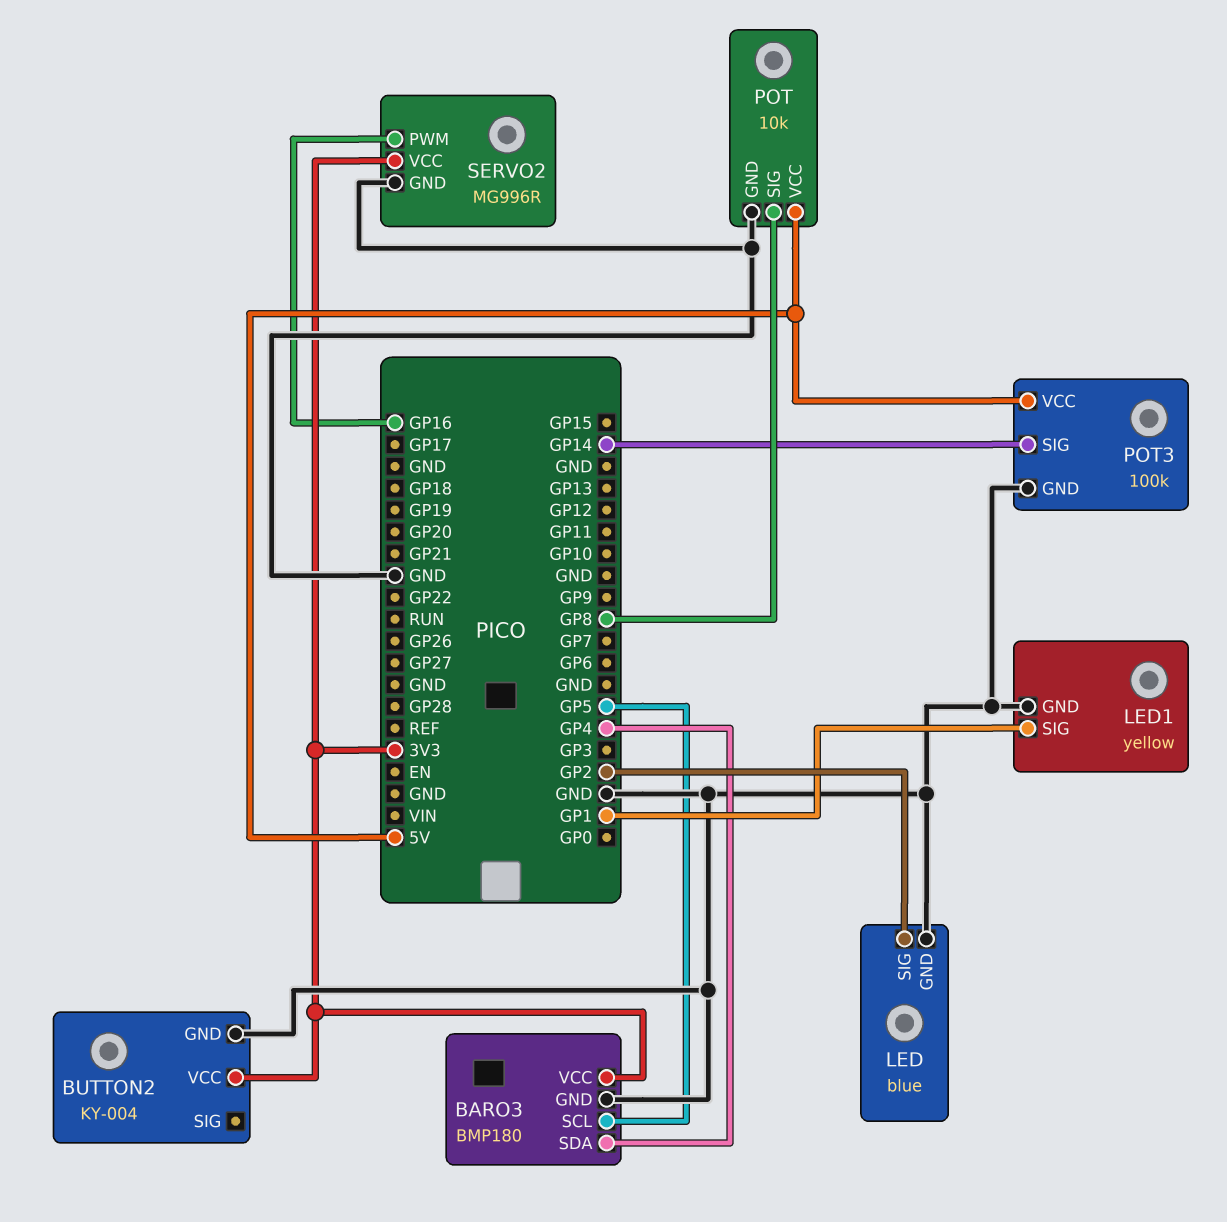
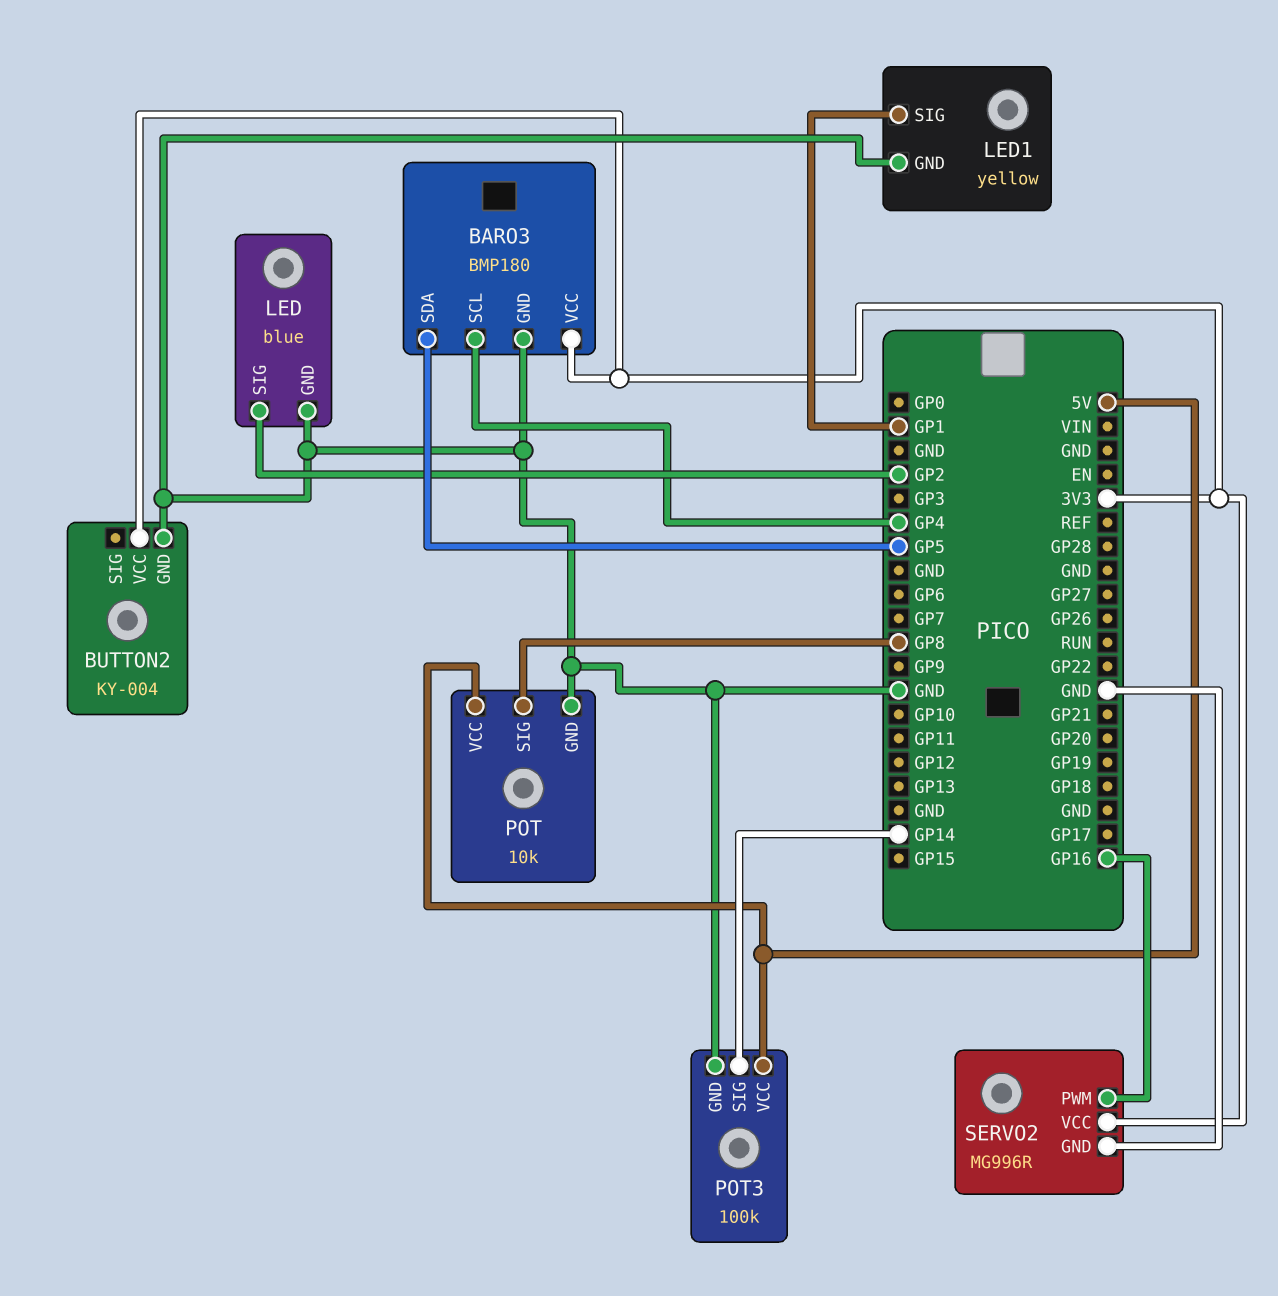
BARO3 pin SCL: GP5 -> GP4
BARO3 pin SDA: GP4 -> GP5

